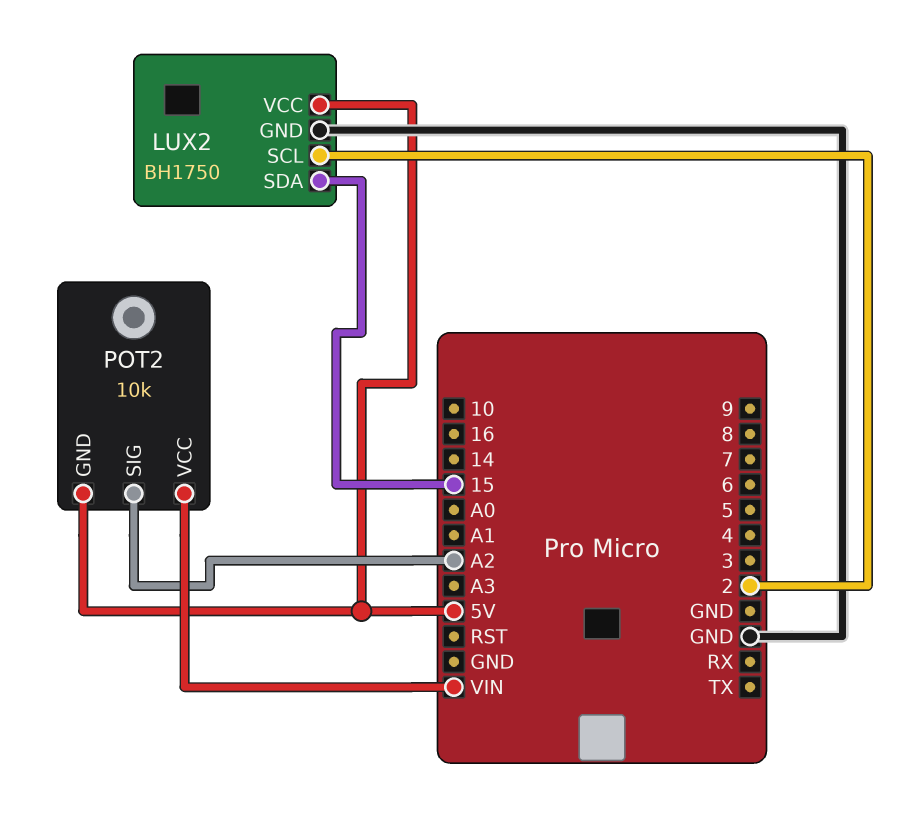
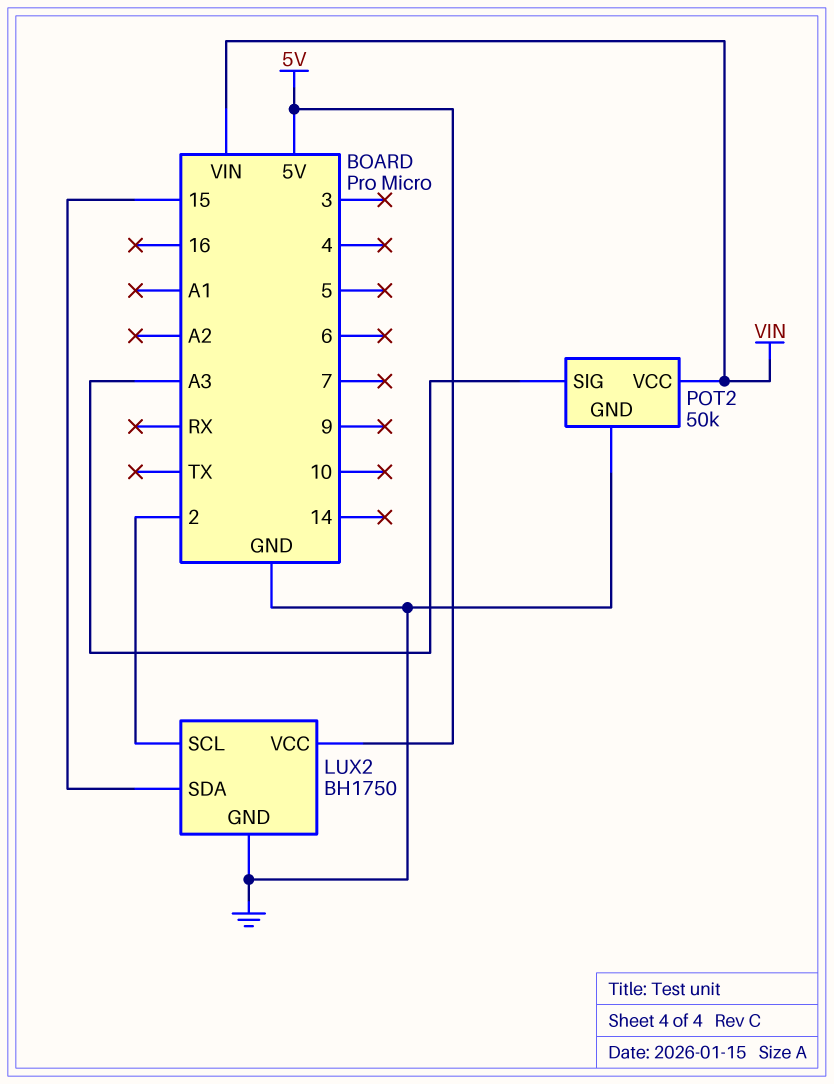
POT2: 10k -> 50k
POT2 pin GND: 5V -> GND
POT2 pin SIG: A2 -> A3

